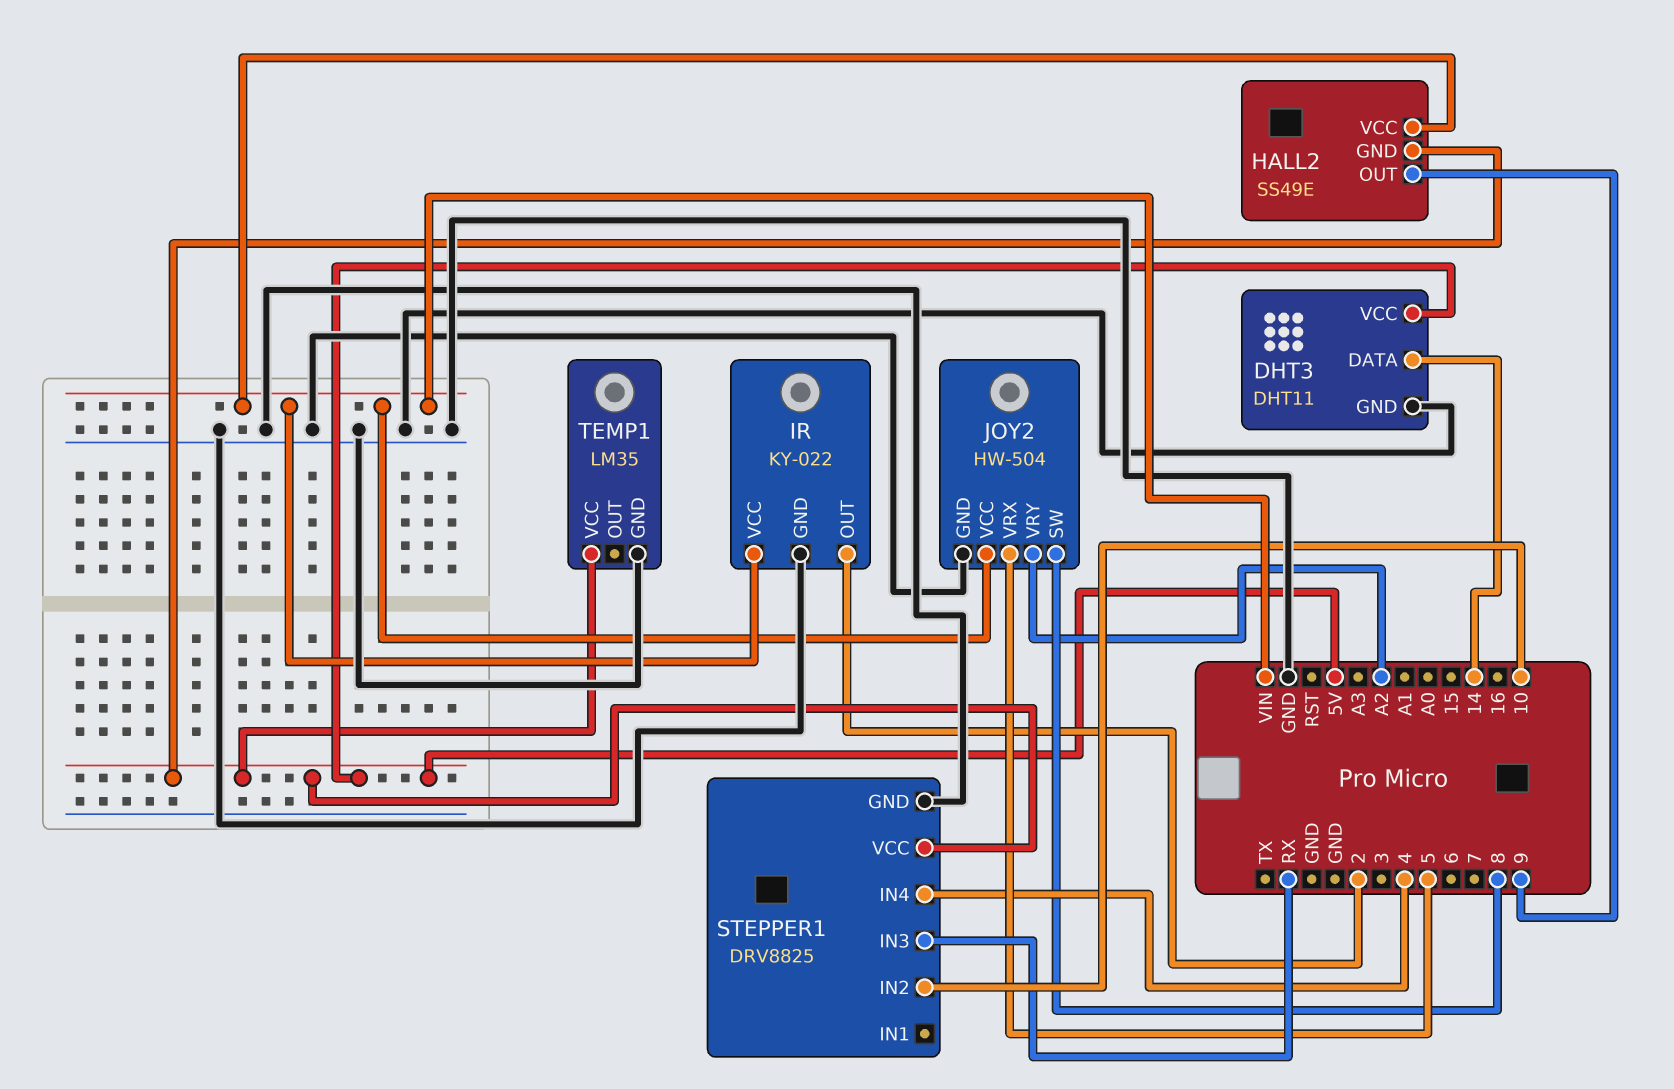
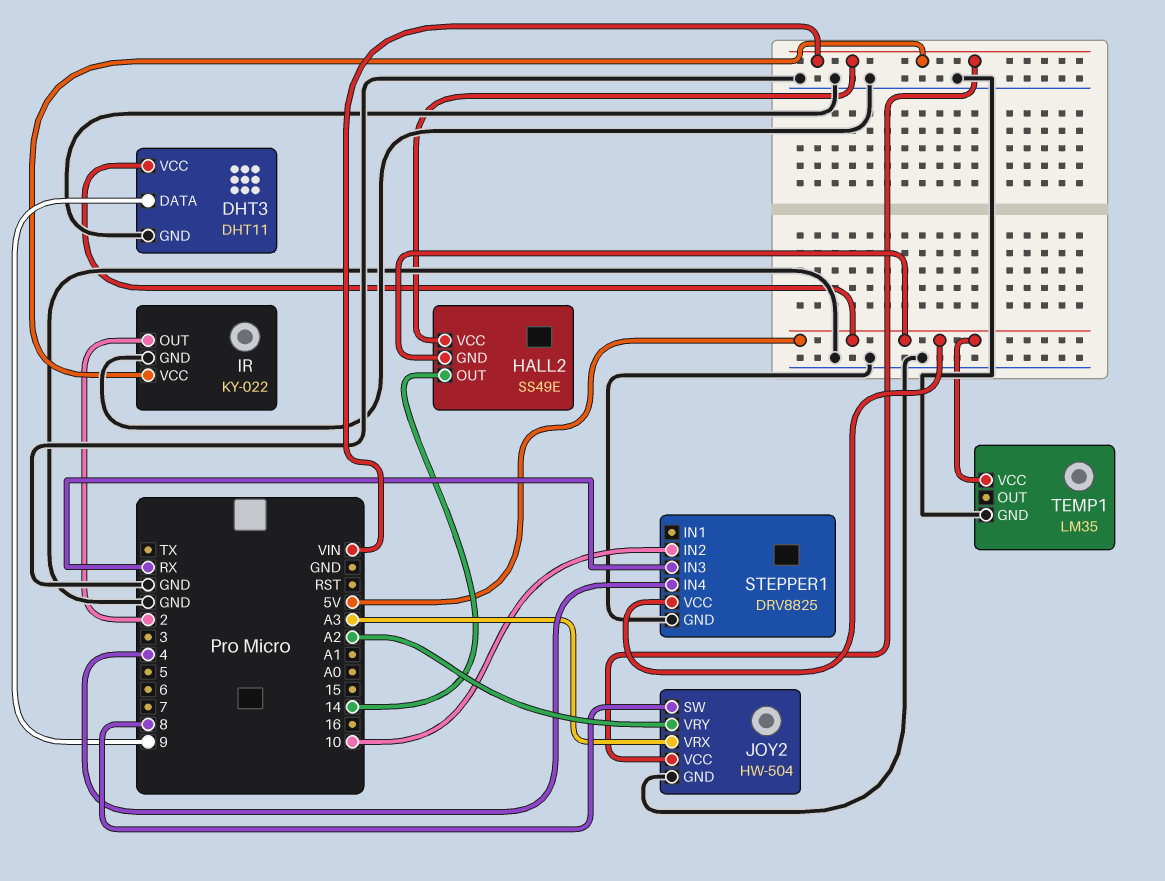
DHT3 pin DATA: 14 -> 9
HALL2 pin OUT: 9 -> 14
JOY2 pin VRX: 5 -> A3

